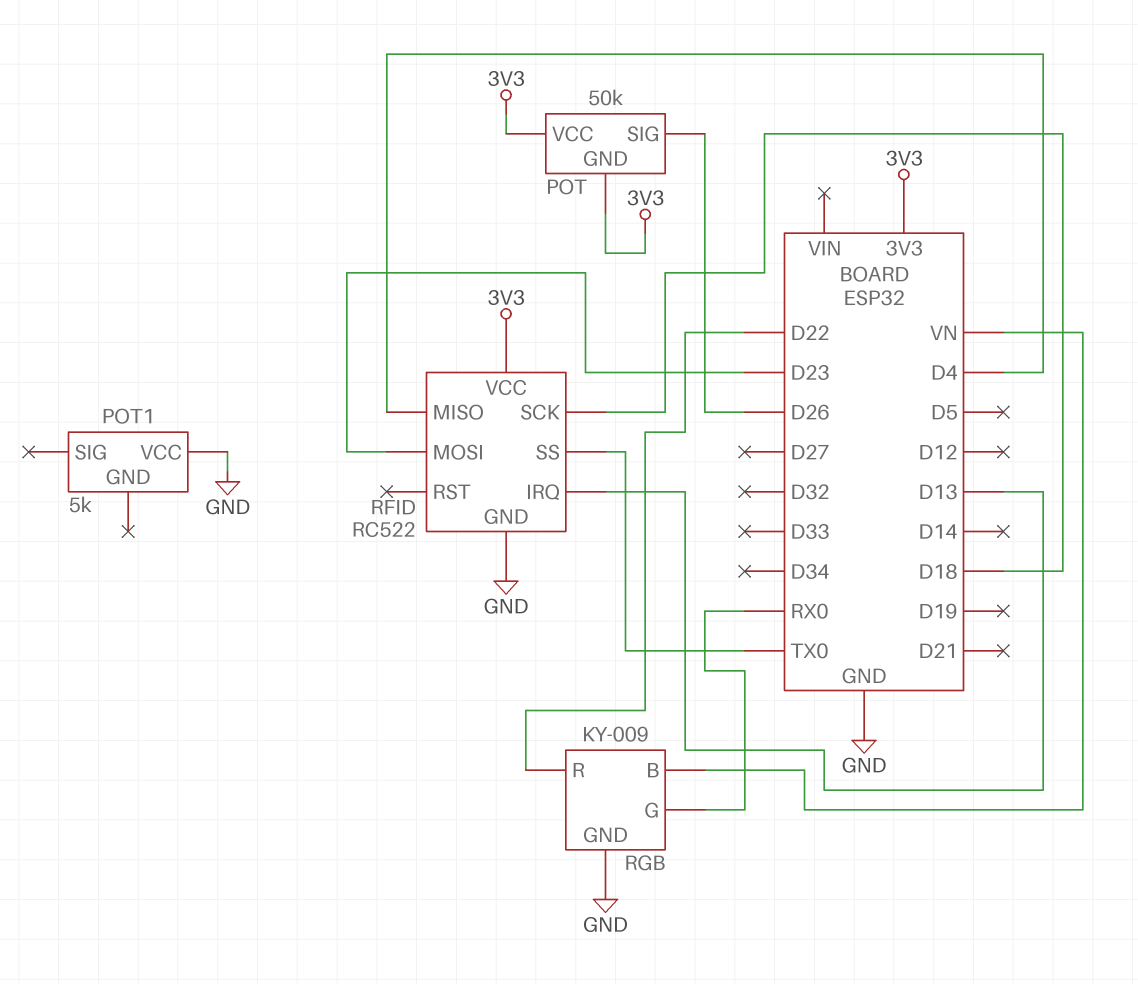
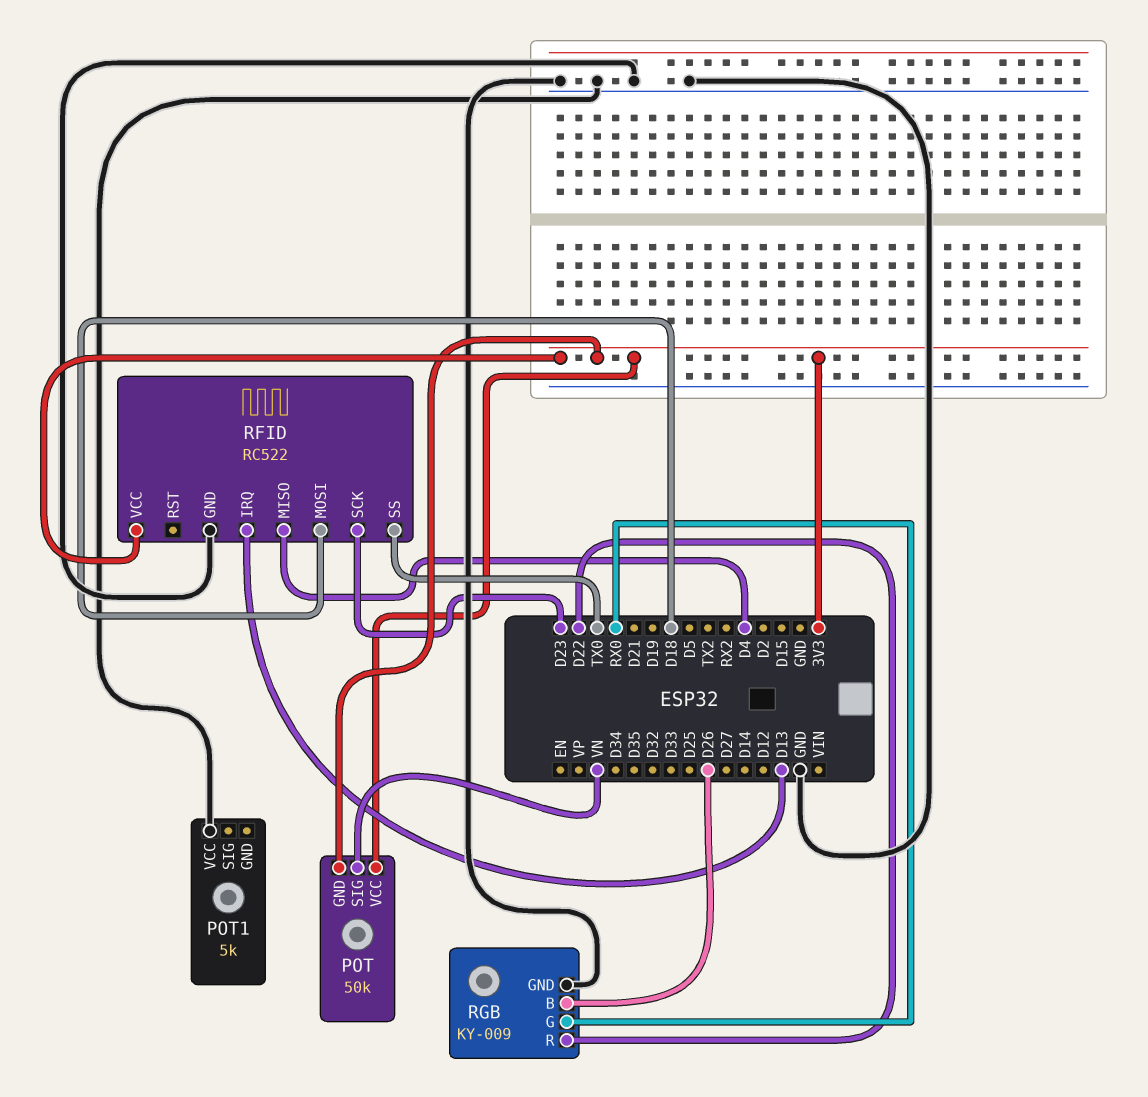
POT pin SIG: D26 -> VN
RFID pin MOSI: D23 -> D18
RFID pin SCK: D18 -> D23
RGB pin B: VN -> D26

